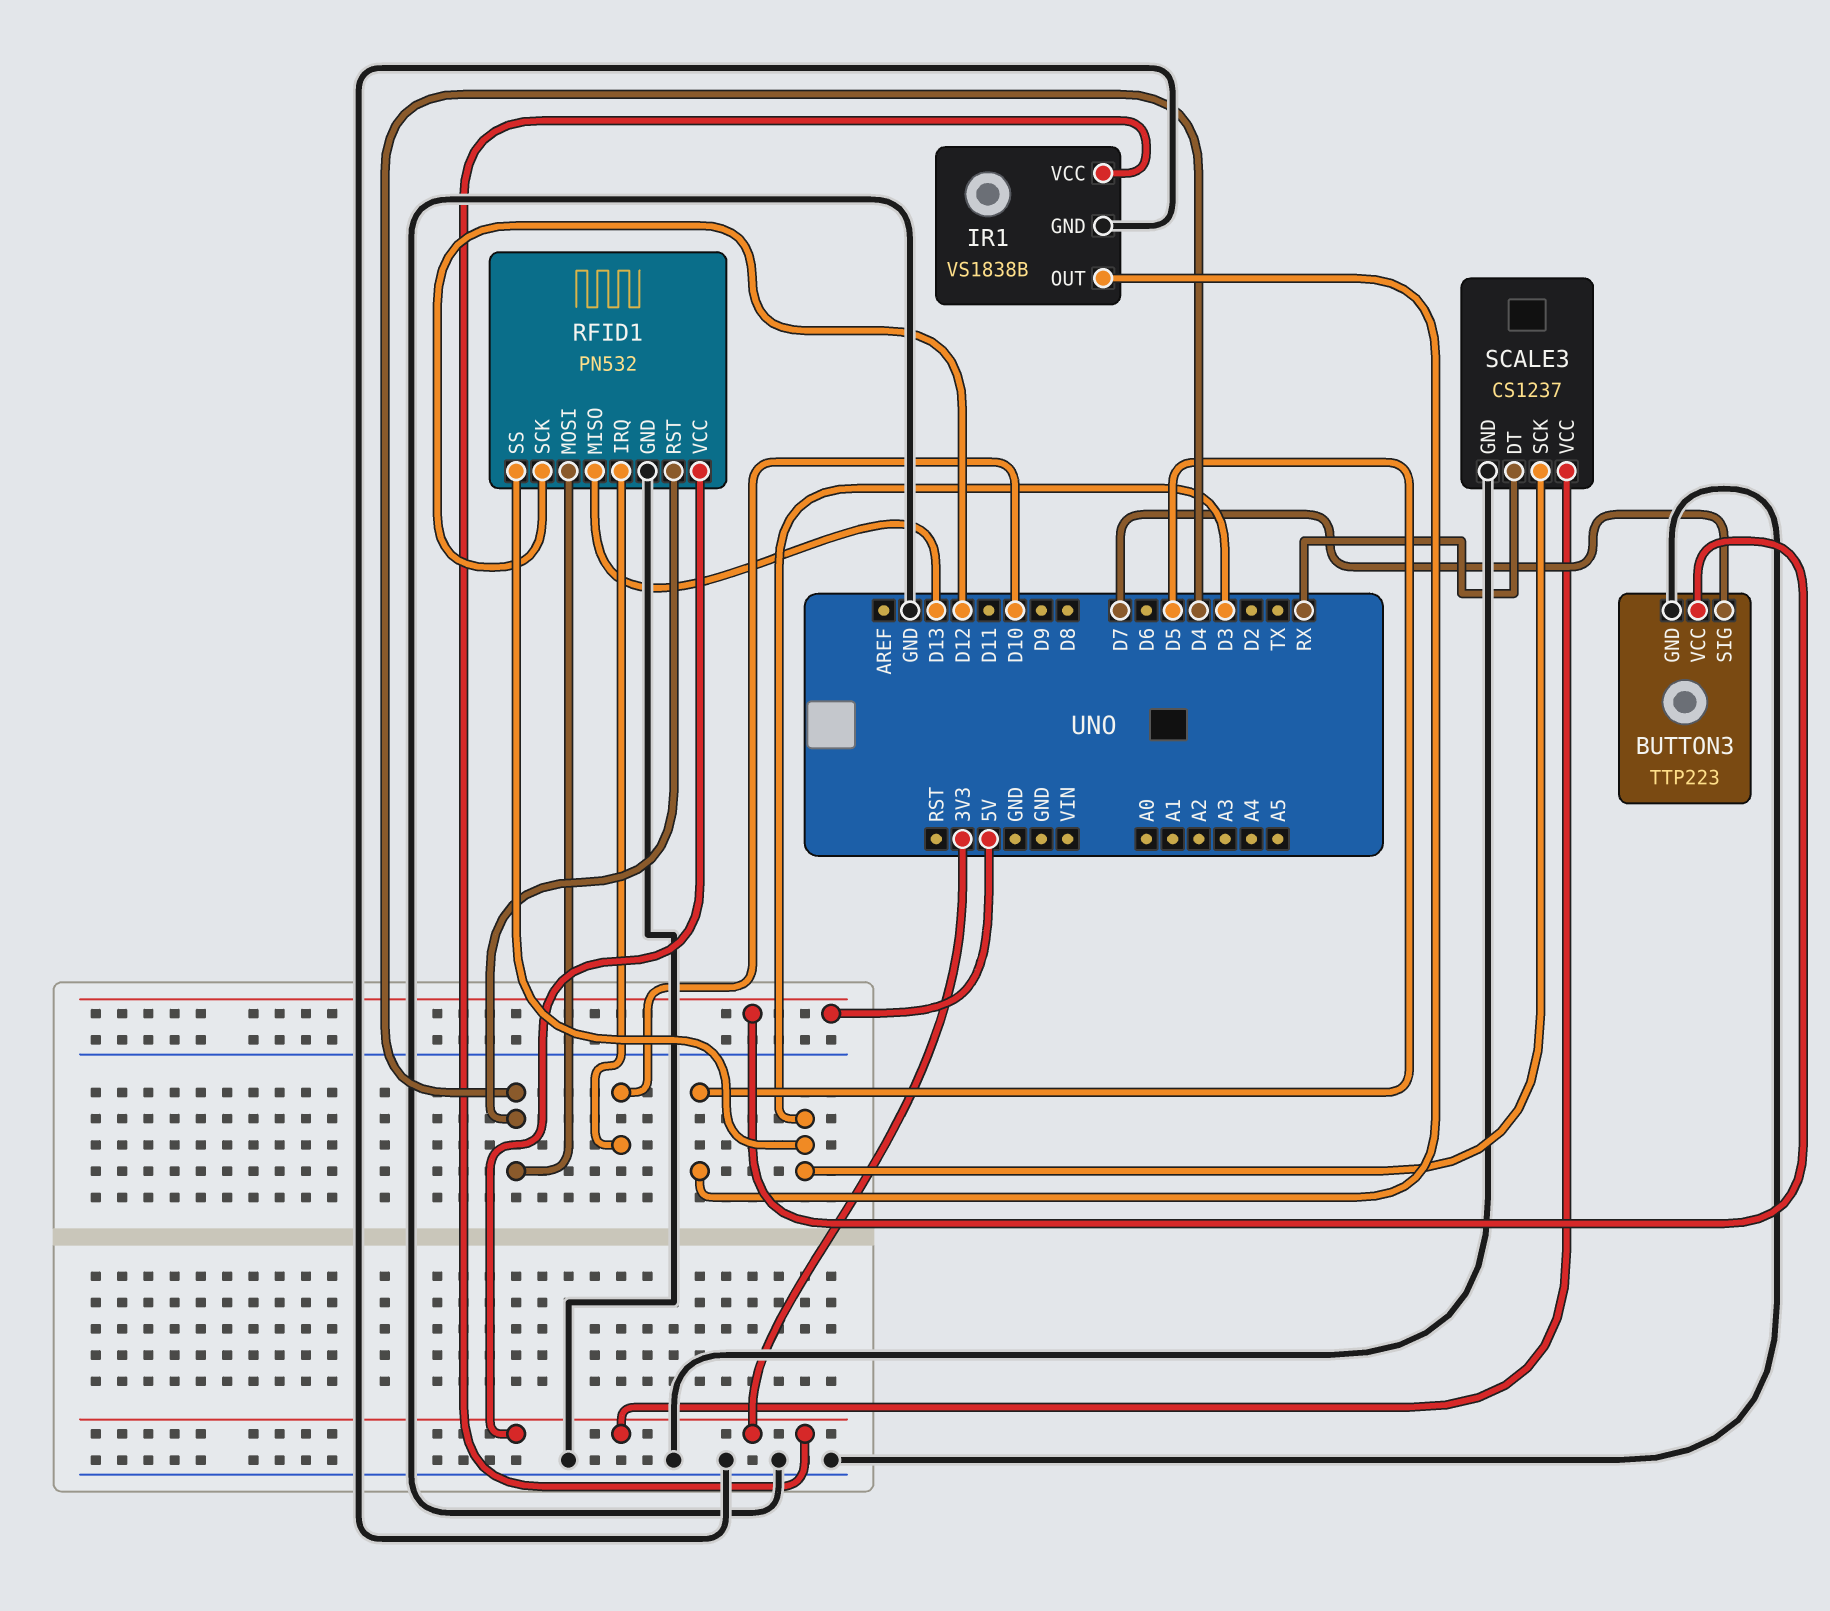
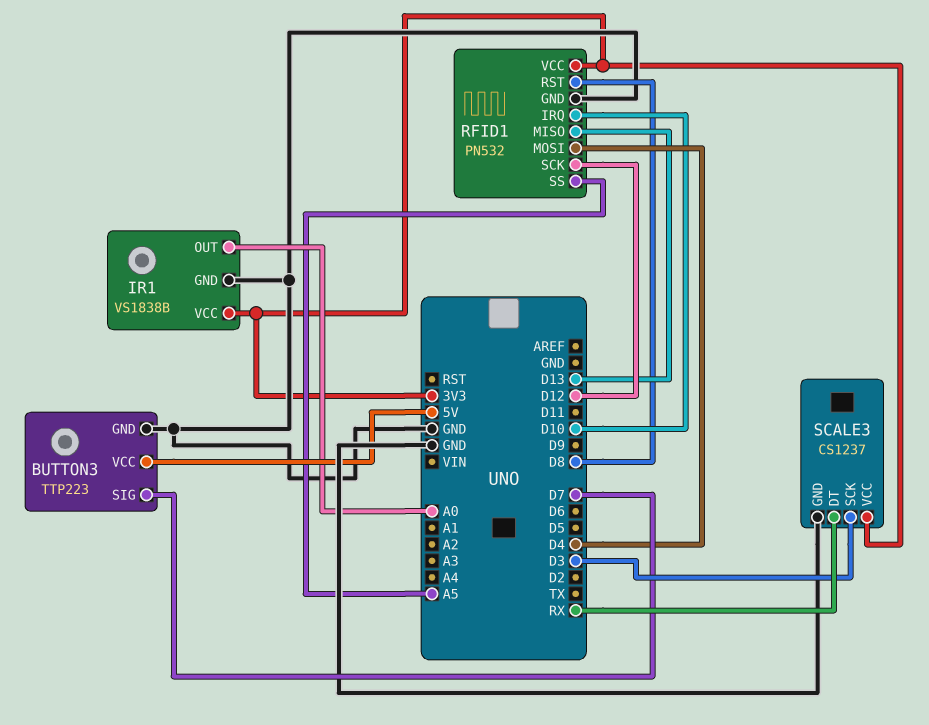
IR1 pin OUT: D5 -> A0
RFID1 pin RST: D4 -> D8
RFID1 pin SS: D3 -> A5

